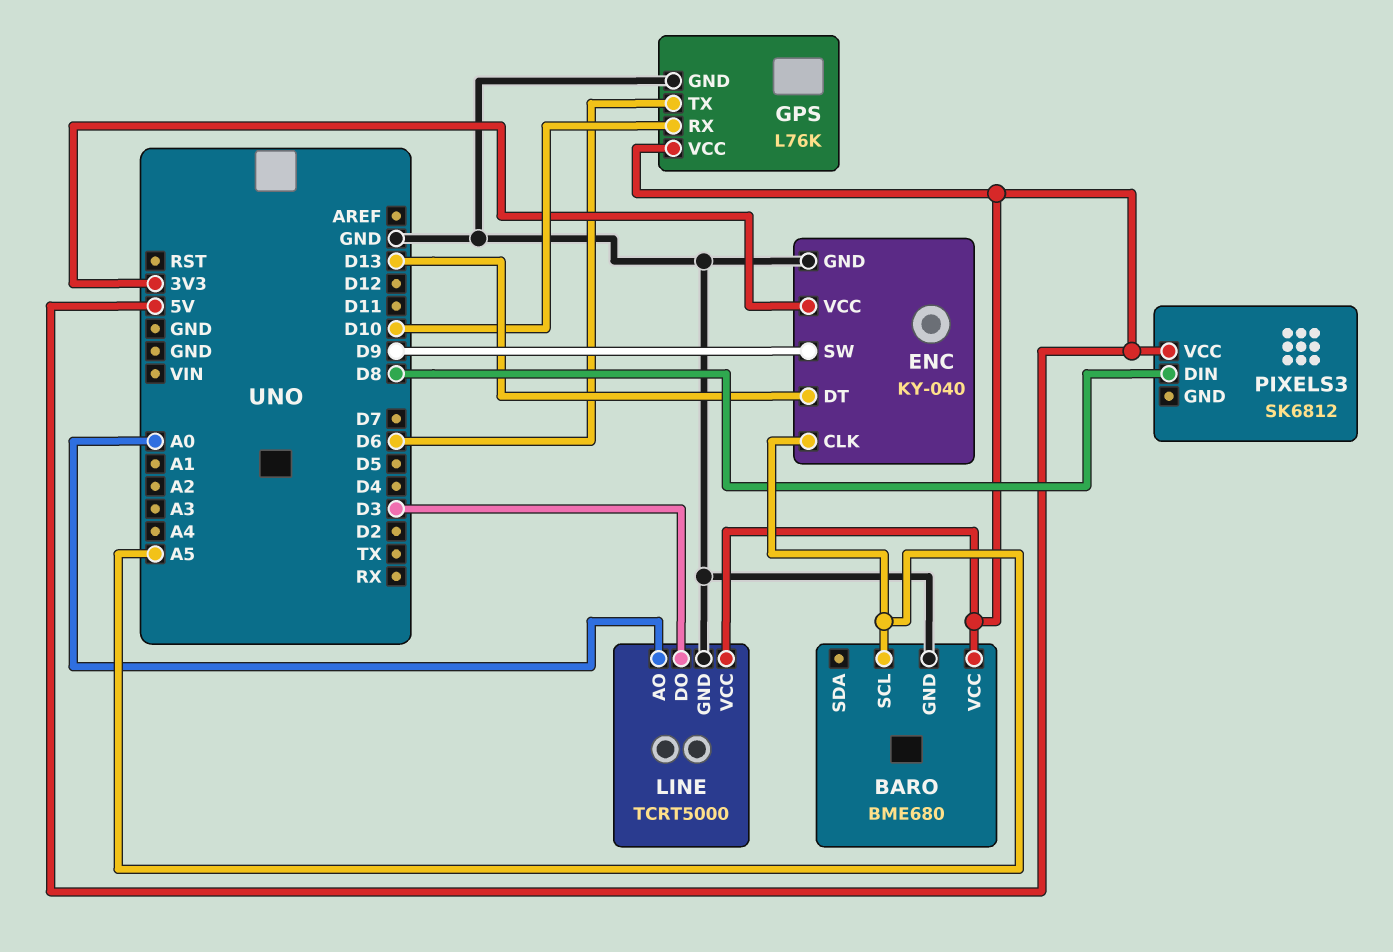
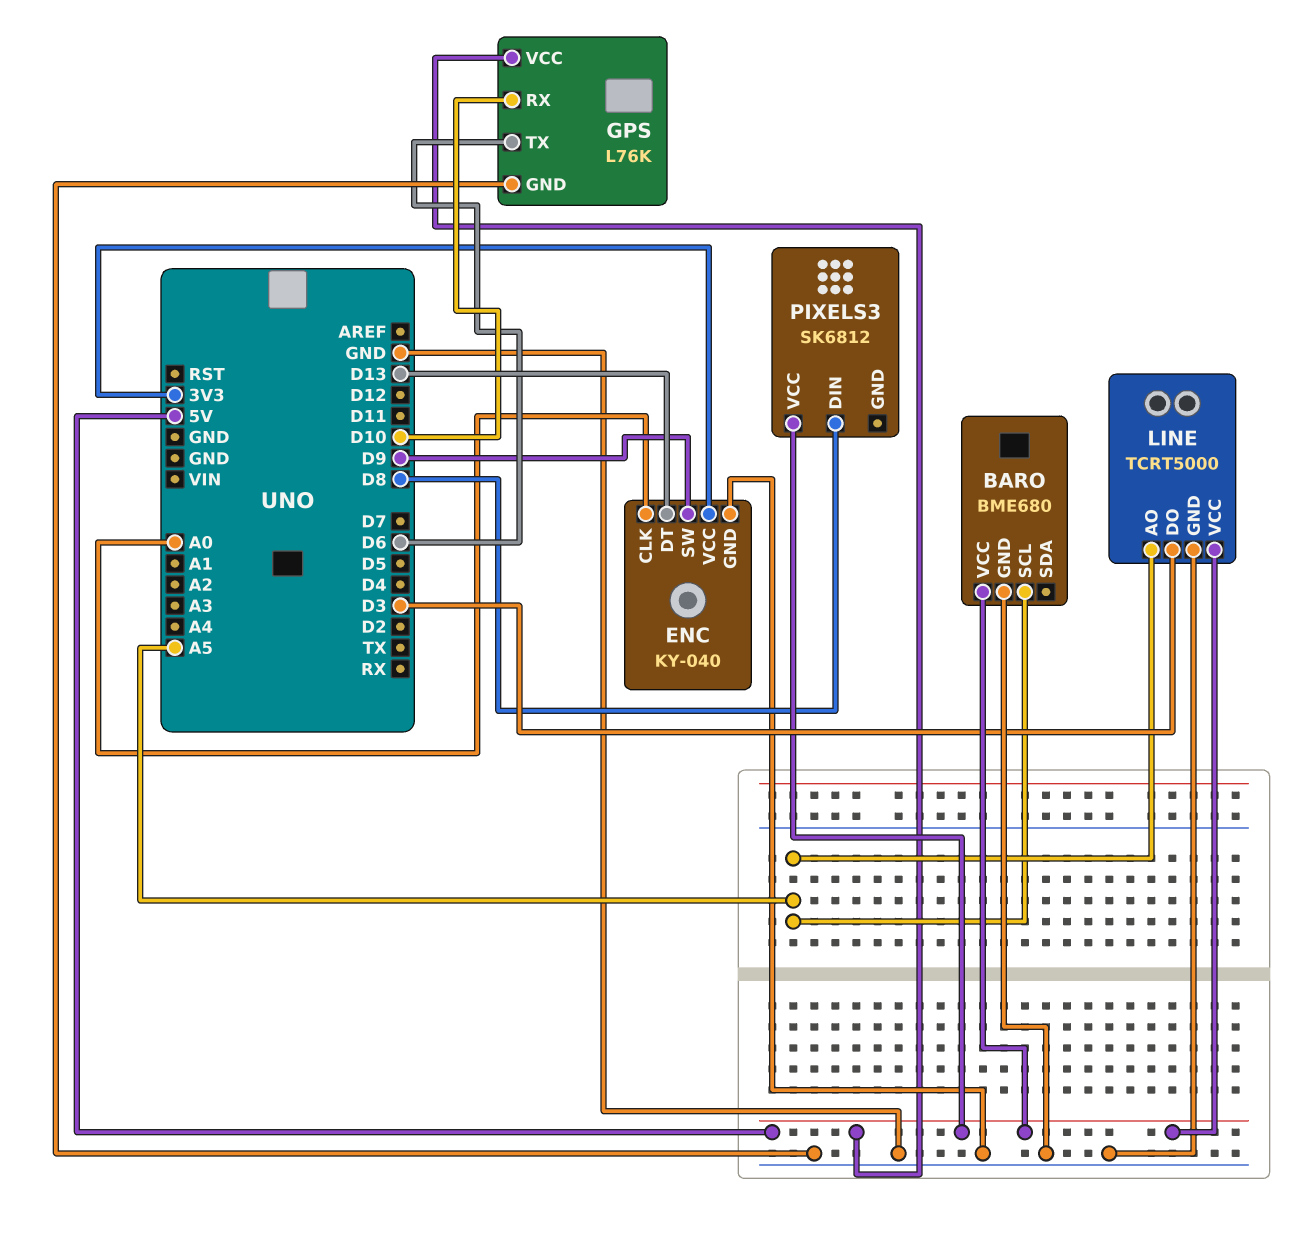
ENC pin CLK: A5 -> A0
LINE pin AO: A0 -> A5

